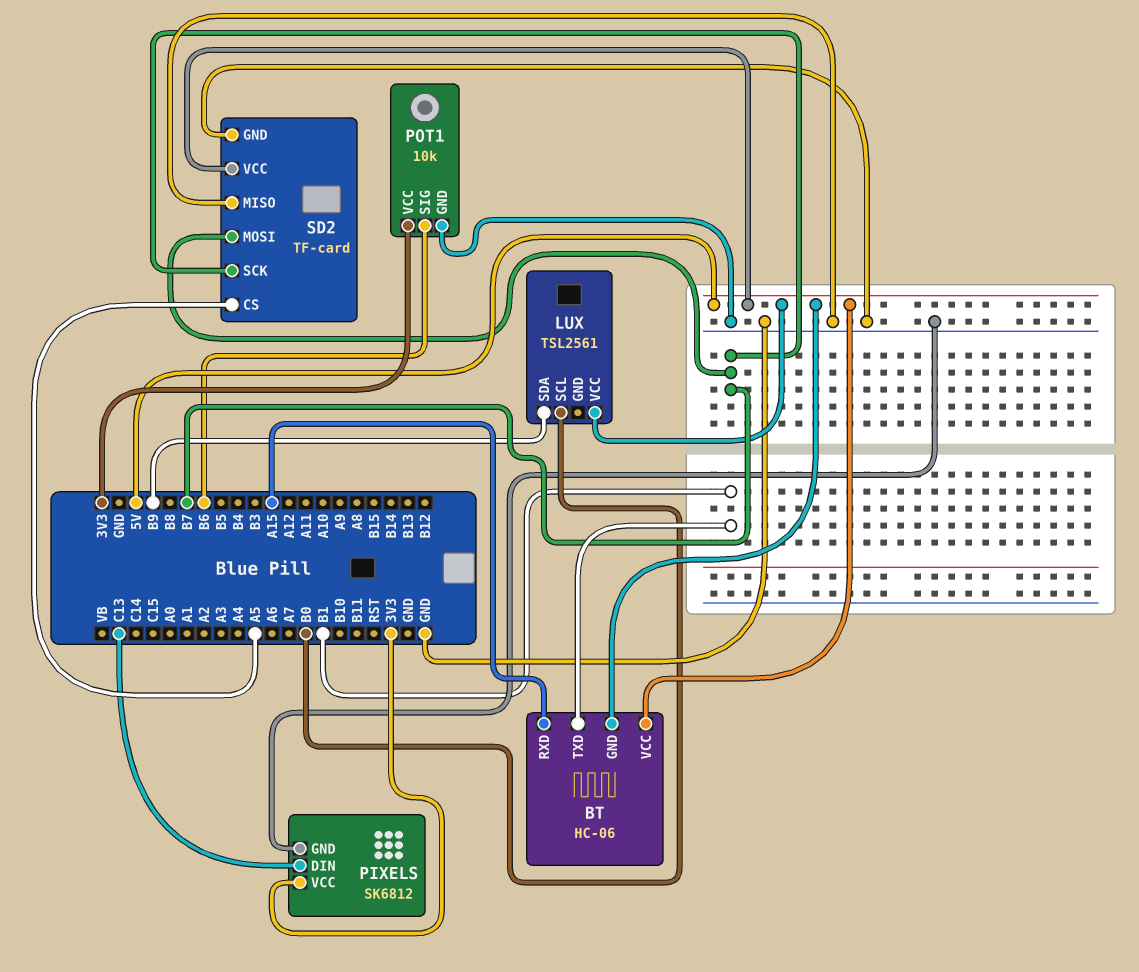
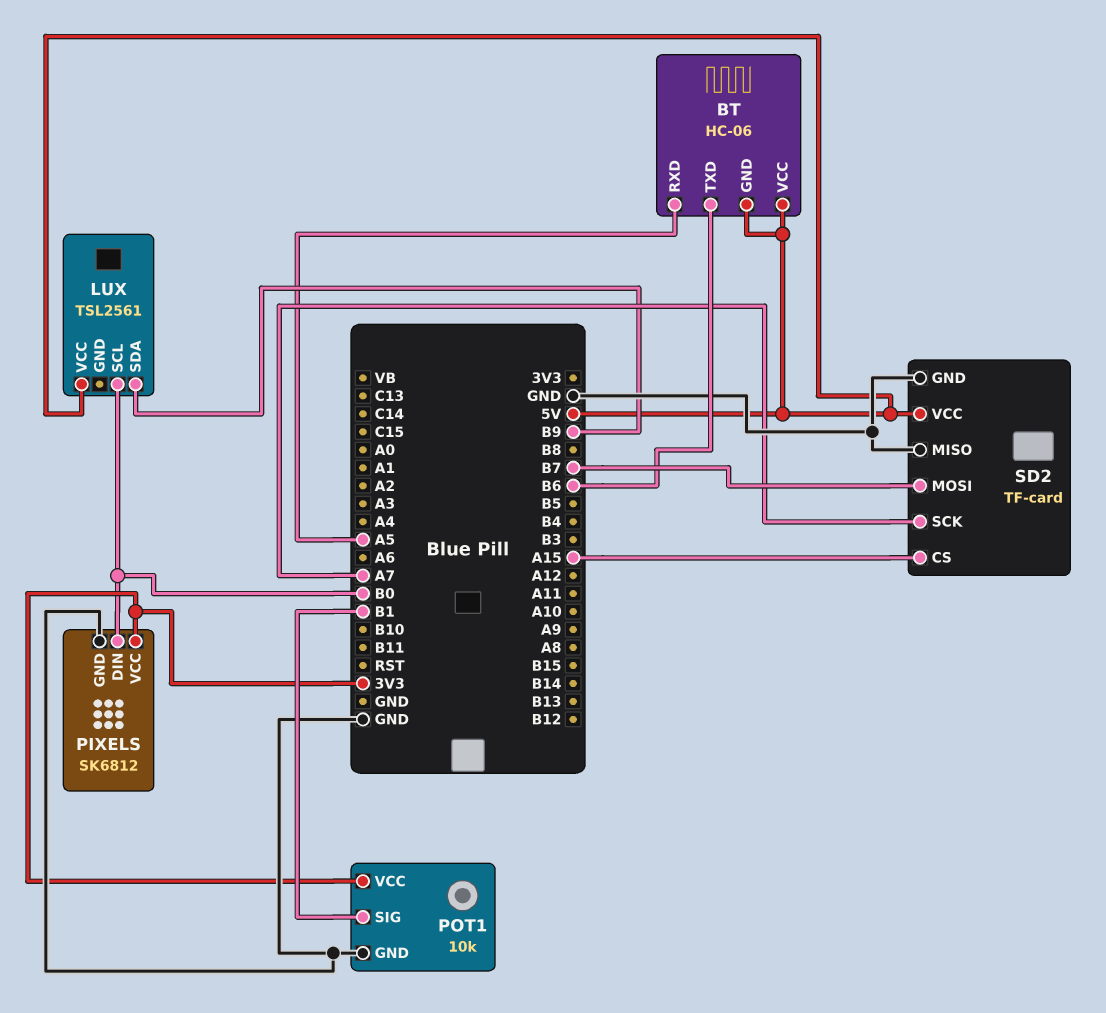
BT pin RXD: A15 -> A5
BT pin TXD: B1 -> B6
PIXELS pin DIN: C13 -> B0
POT1 pin SIG: B6 -> B1
SD2 pin CS: A5 -> A15
SD2 pin SCK: B7 -> A7

